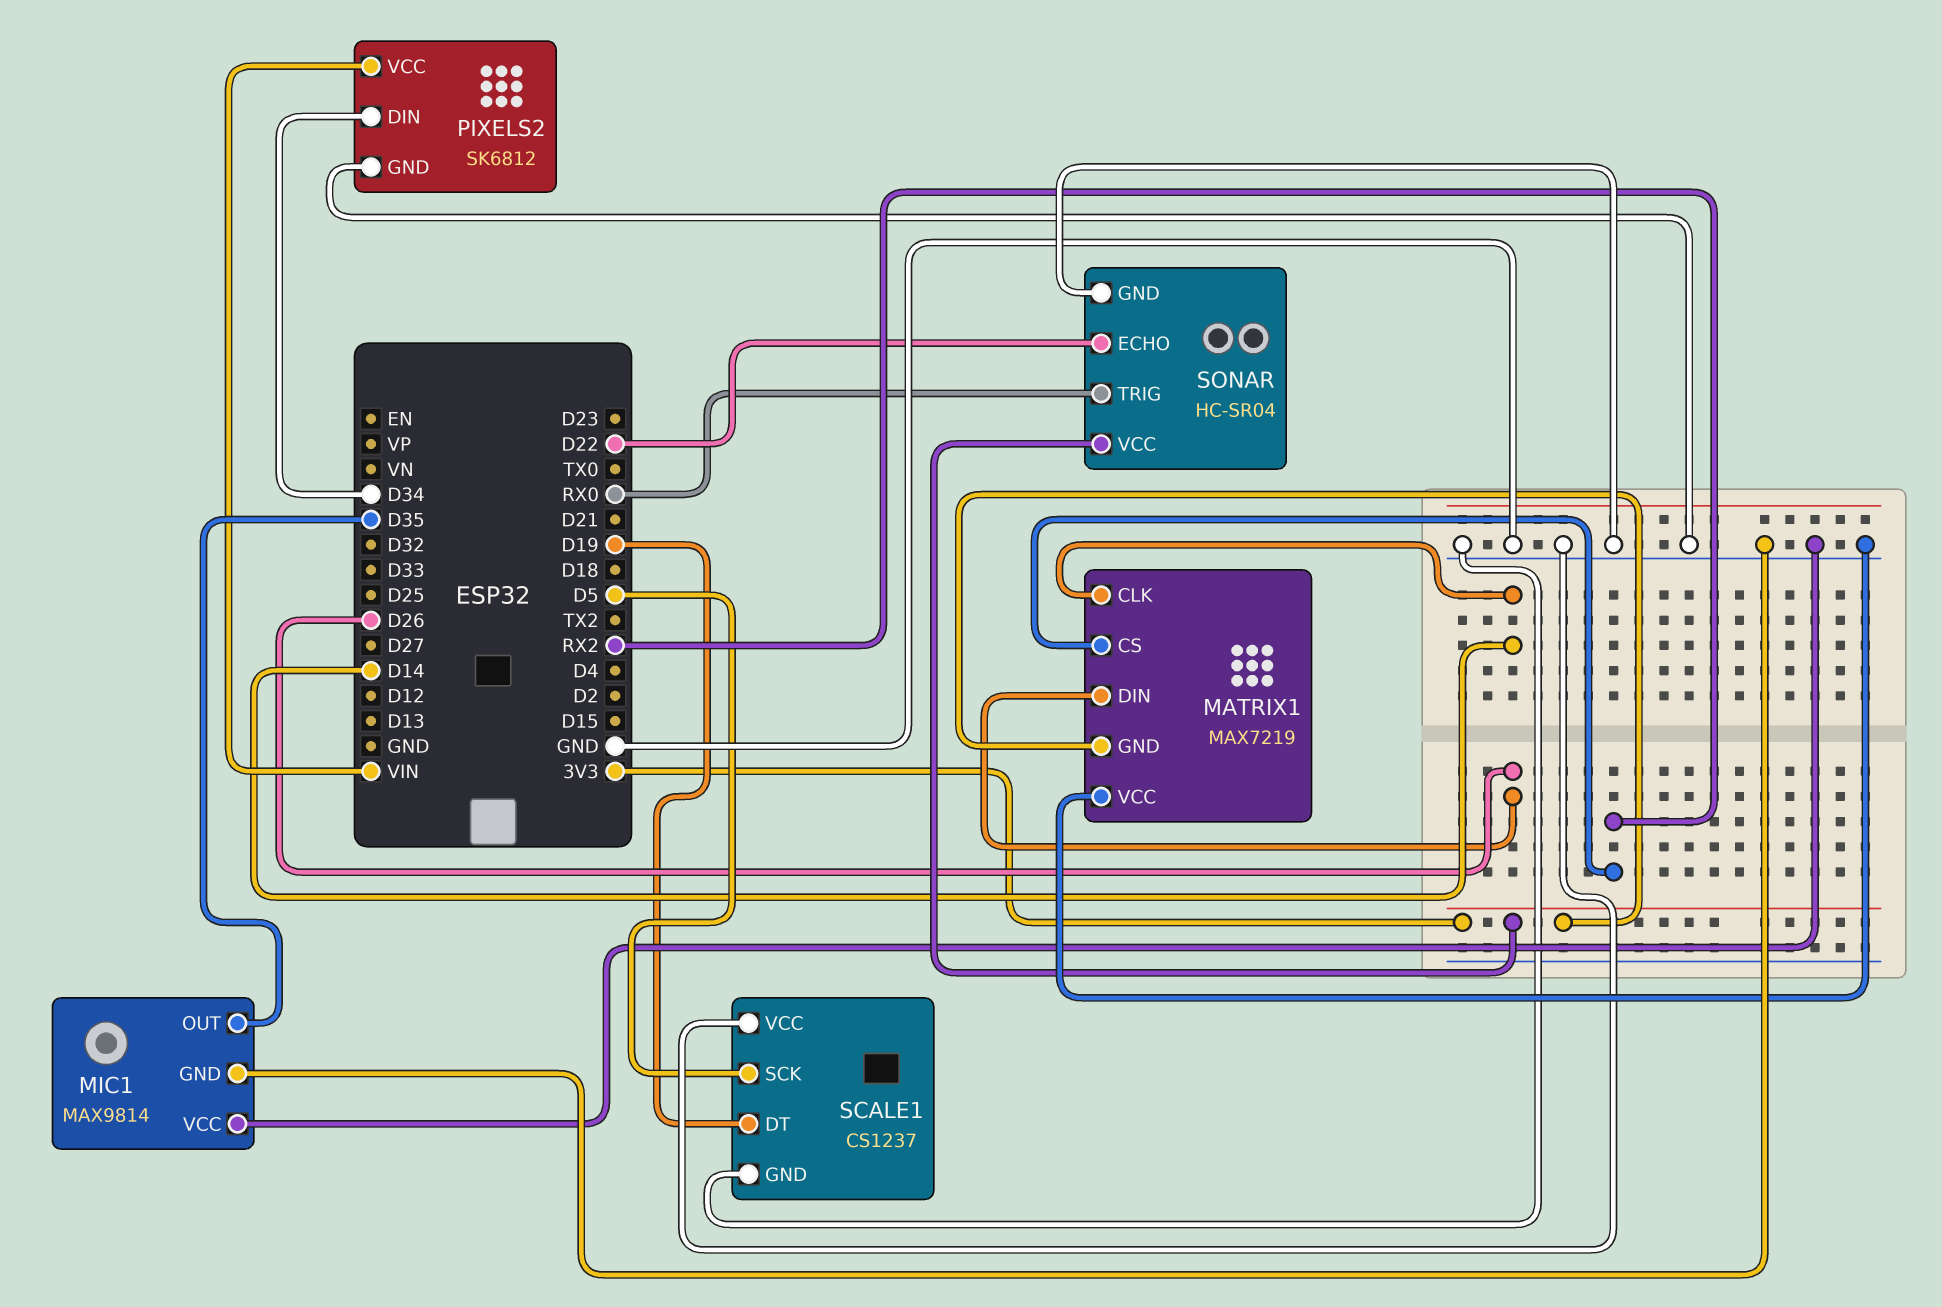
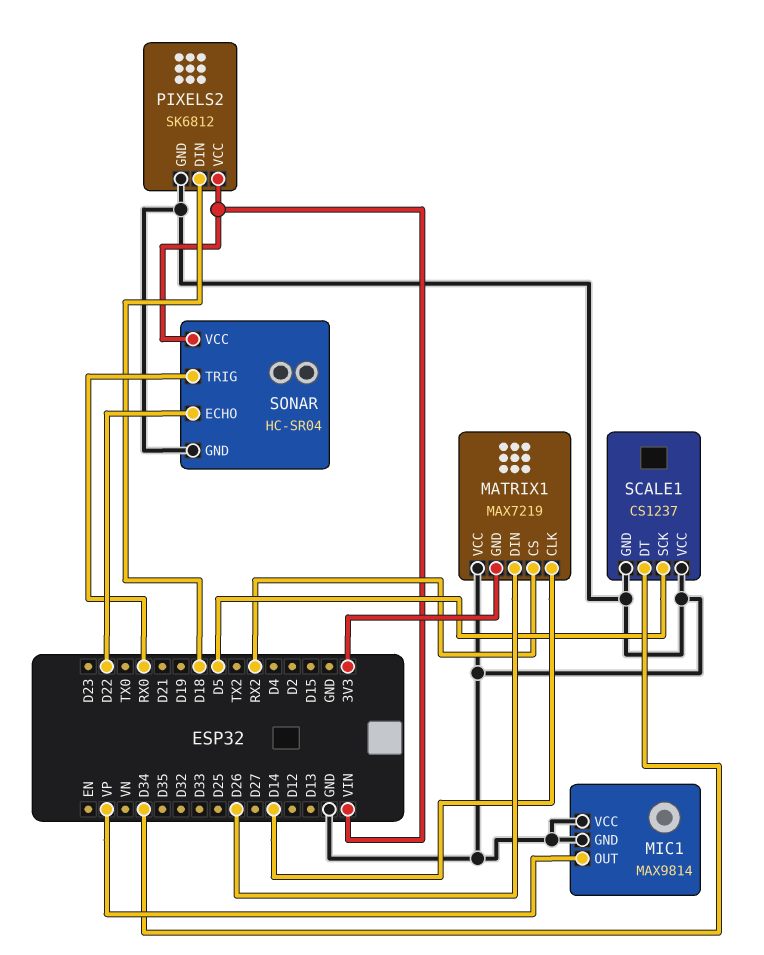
MIC1 pin OUT: D35 -> VP
PIXELS2 pin DIN: D34 -> D18
SCALE1 pin DT: D19 -> D34
SONAR pin VCC: 3V3 -> VIN

